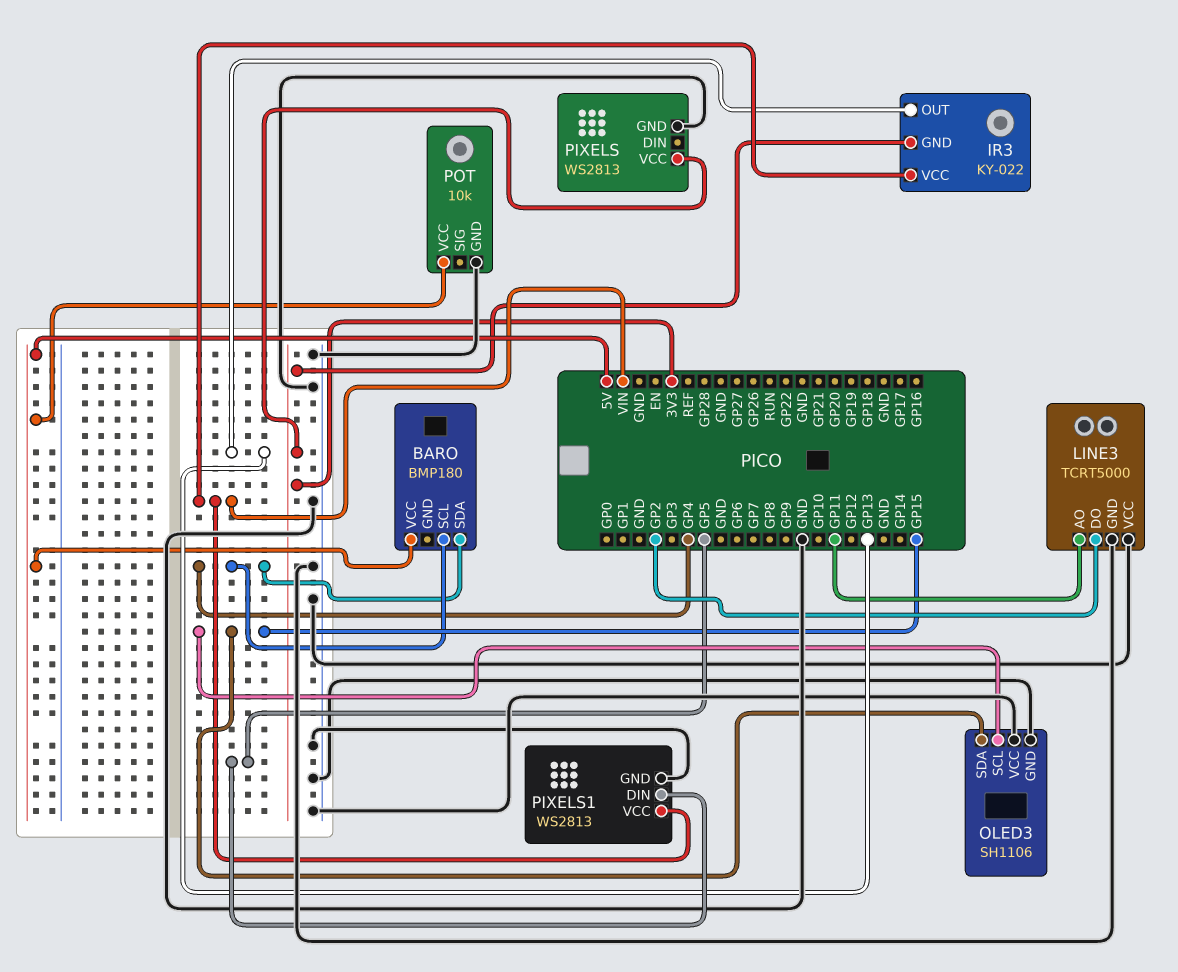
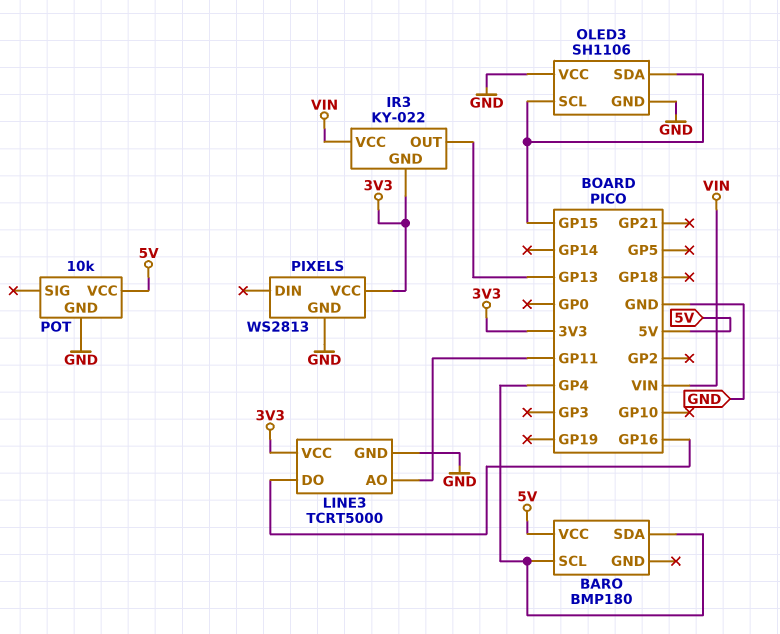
LINE3 pin DO: GP2 -> GP16
LINE3 pin VCC: GND -> 3V3
PIXELS1: WS2813 -> none
PIXELS1 pin DIN: GP5 -> none
PIXELS1 pin GND: GND -> none
PIXELS1 pin VCC: VIN -> none

